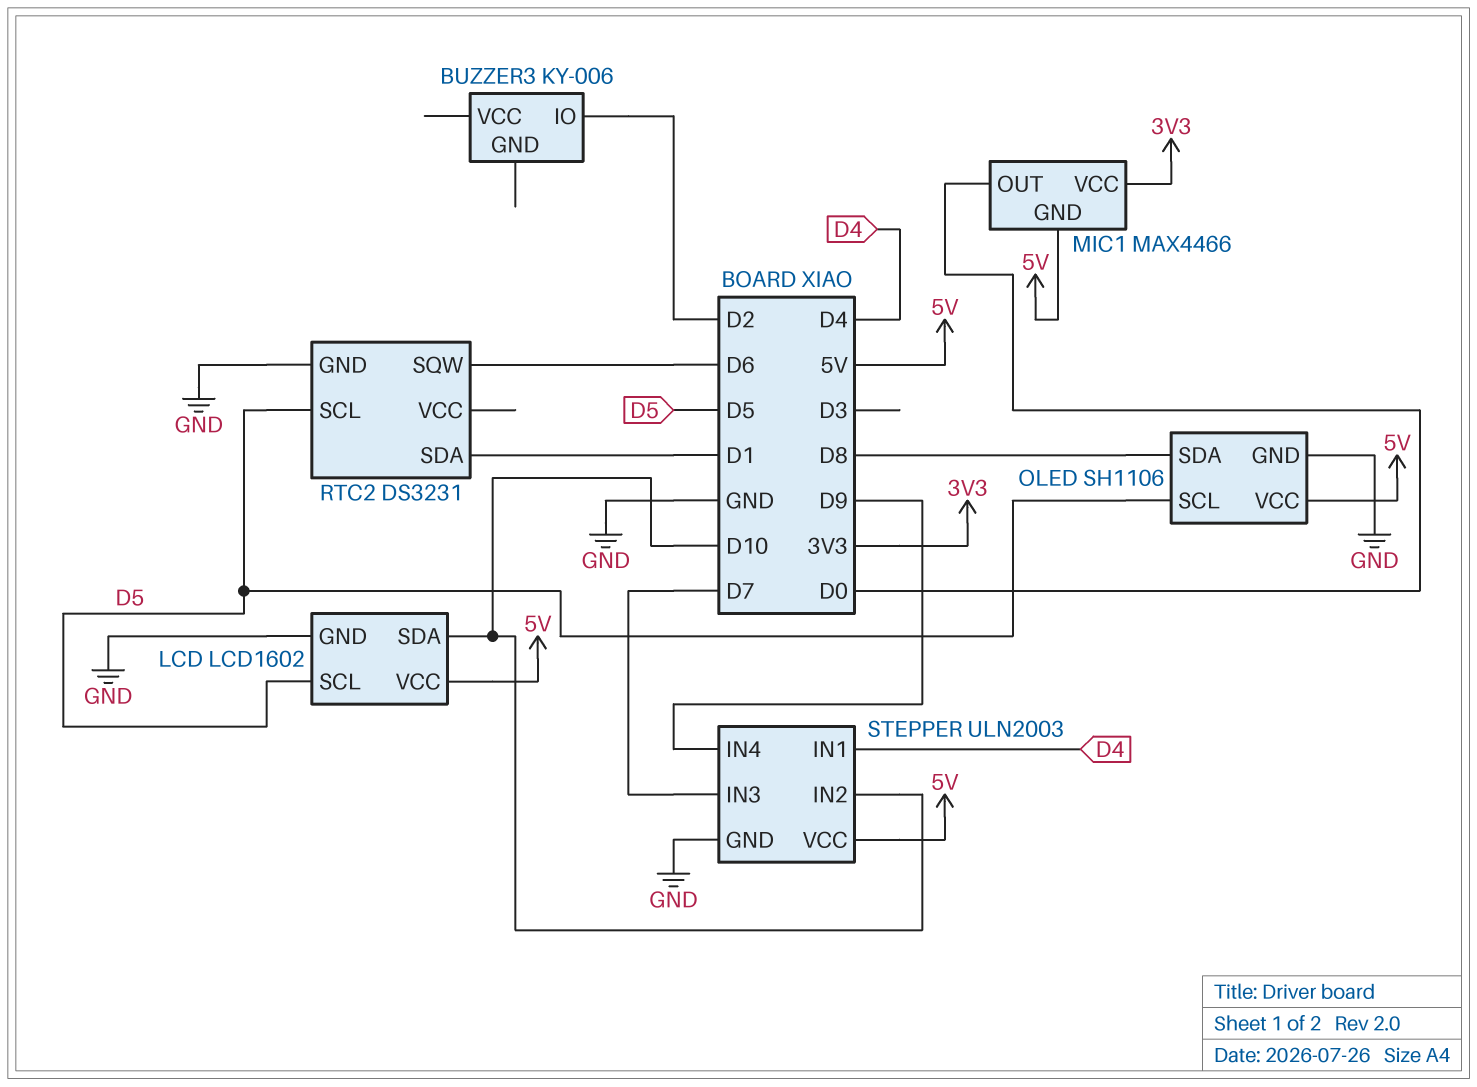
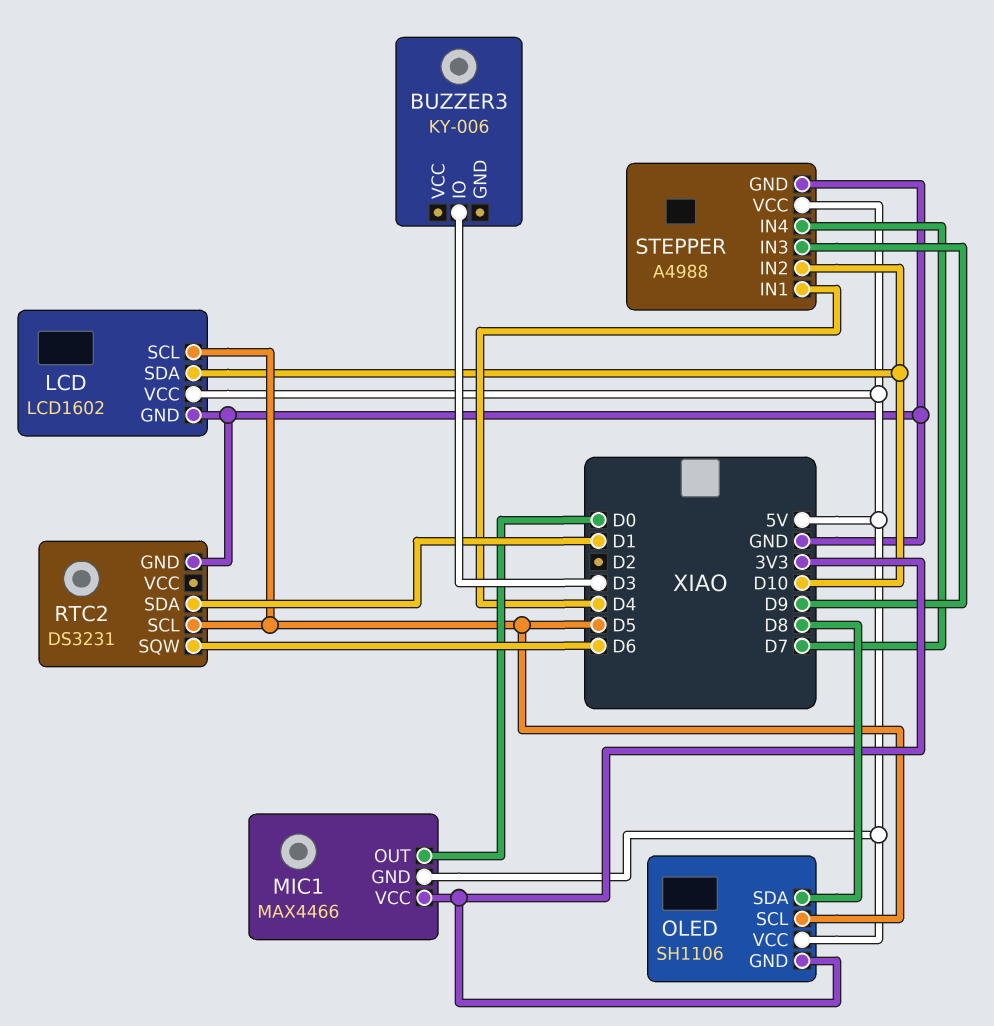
BUZZER3 pin IO: D2 -> D3
OLED pin GND: GND -> 3V3
STEPPER: ULN2003 -> A4988
STEPPER pin IN3: D7 -> D9
STEPPER pin IN4: D9 -> D7

